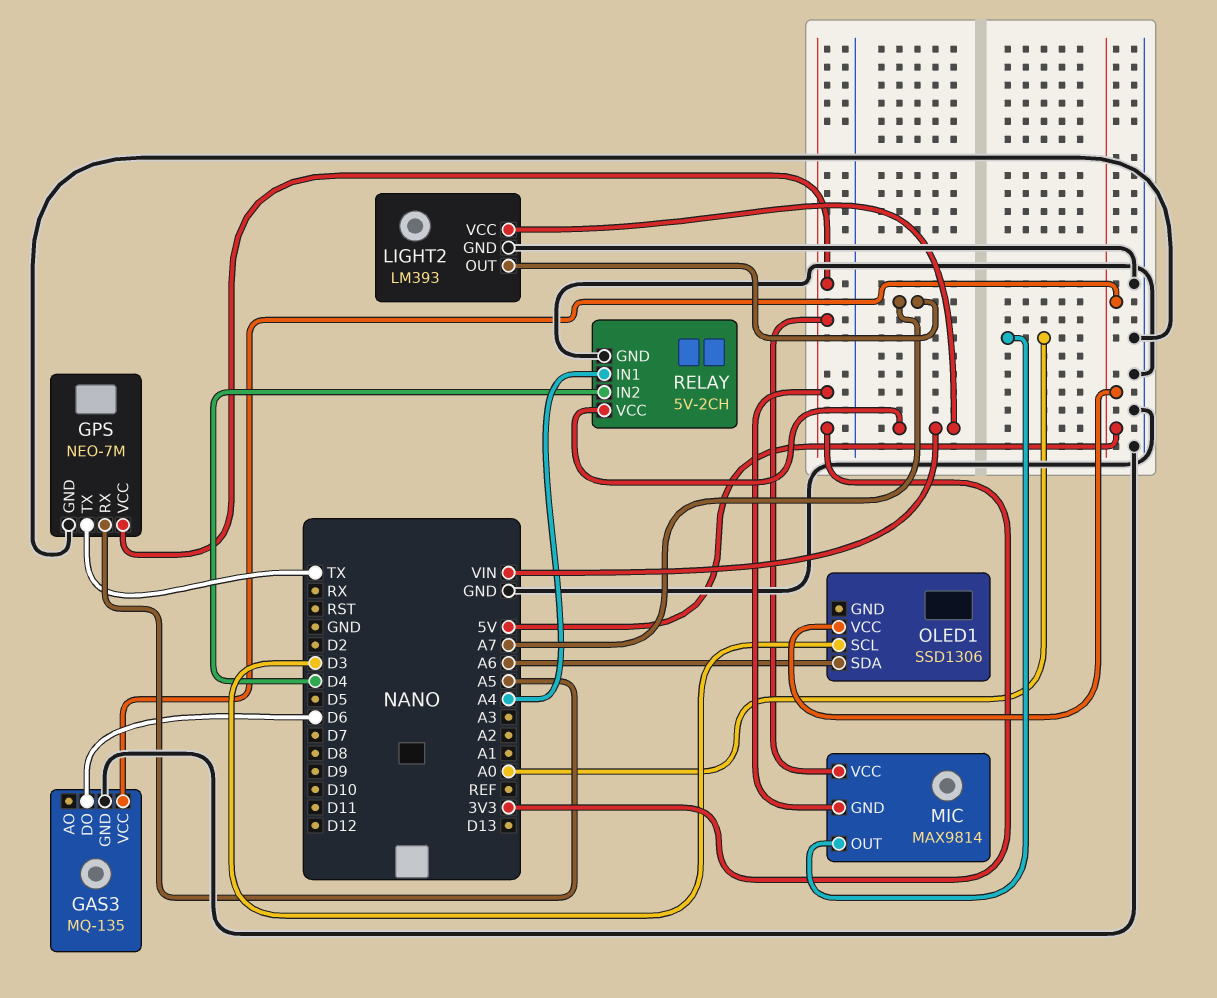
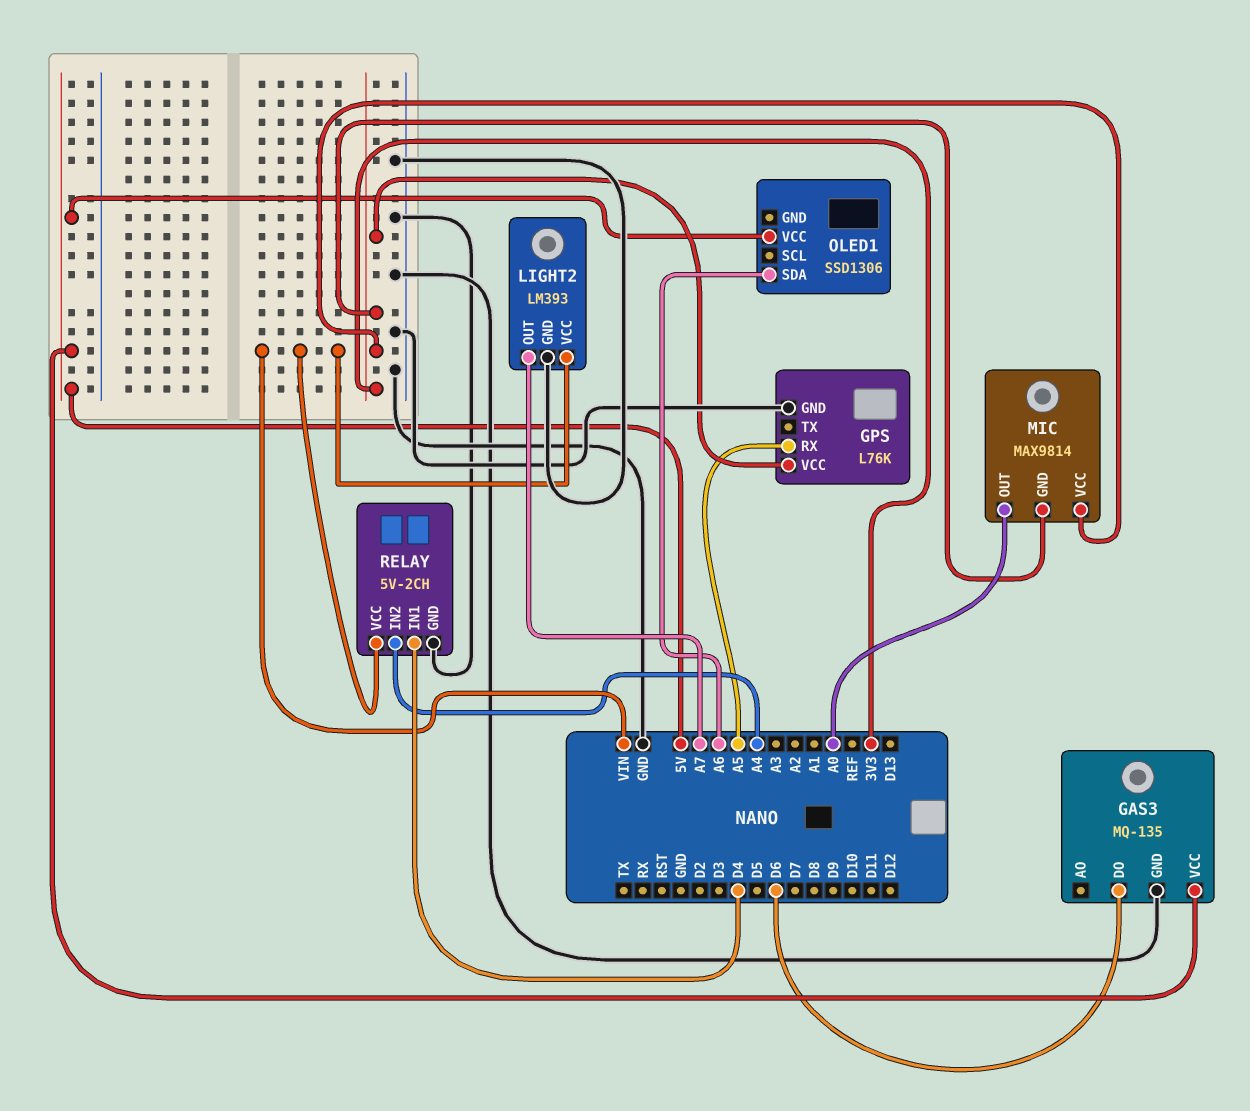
GPS: NEO-7M -> L76K
GPS pin TX: TX -> none
OLED1 pin SCL: D3 -> none
RELAY pin IN1: A4 -> D4
RELAY pin IN2: D4 -> A4

